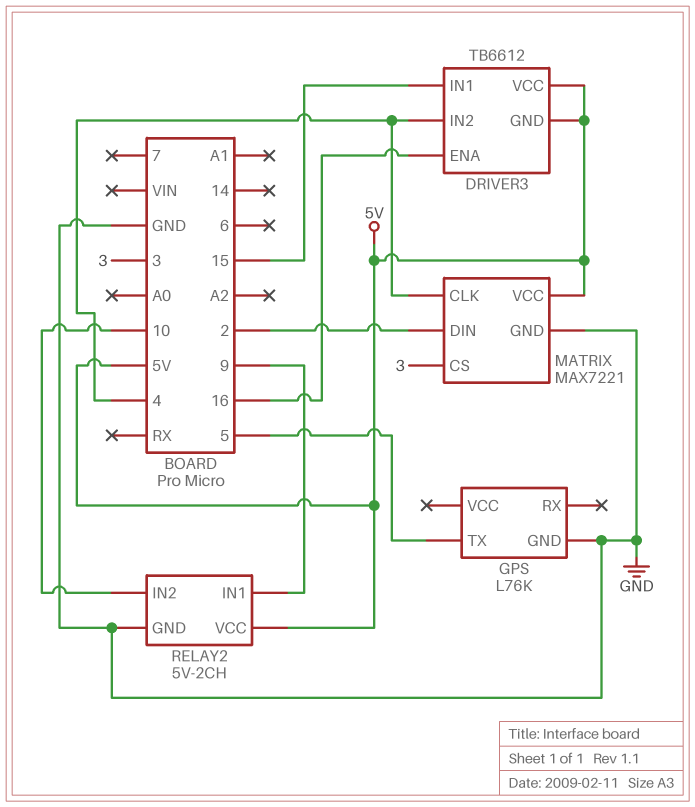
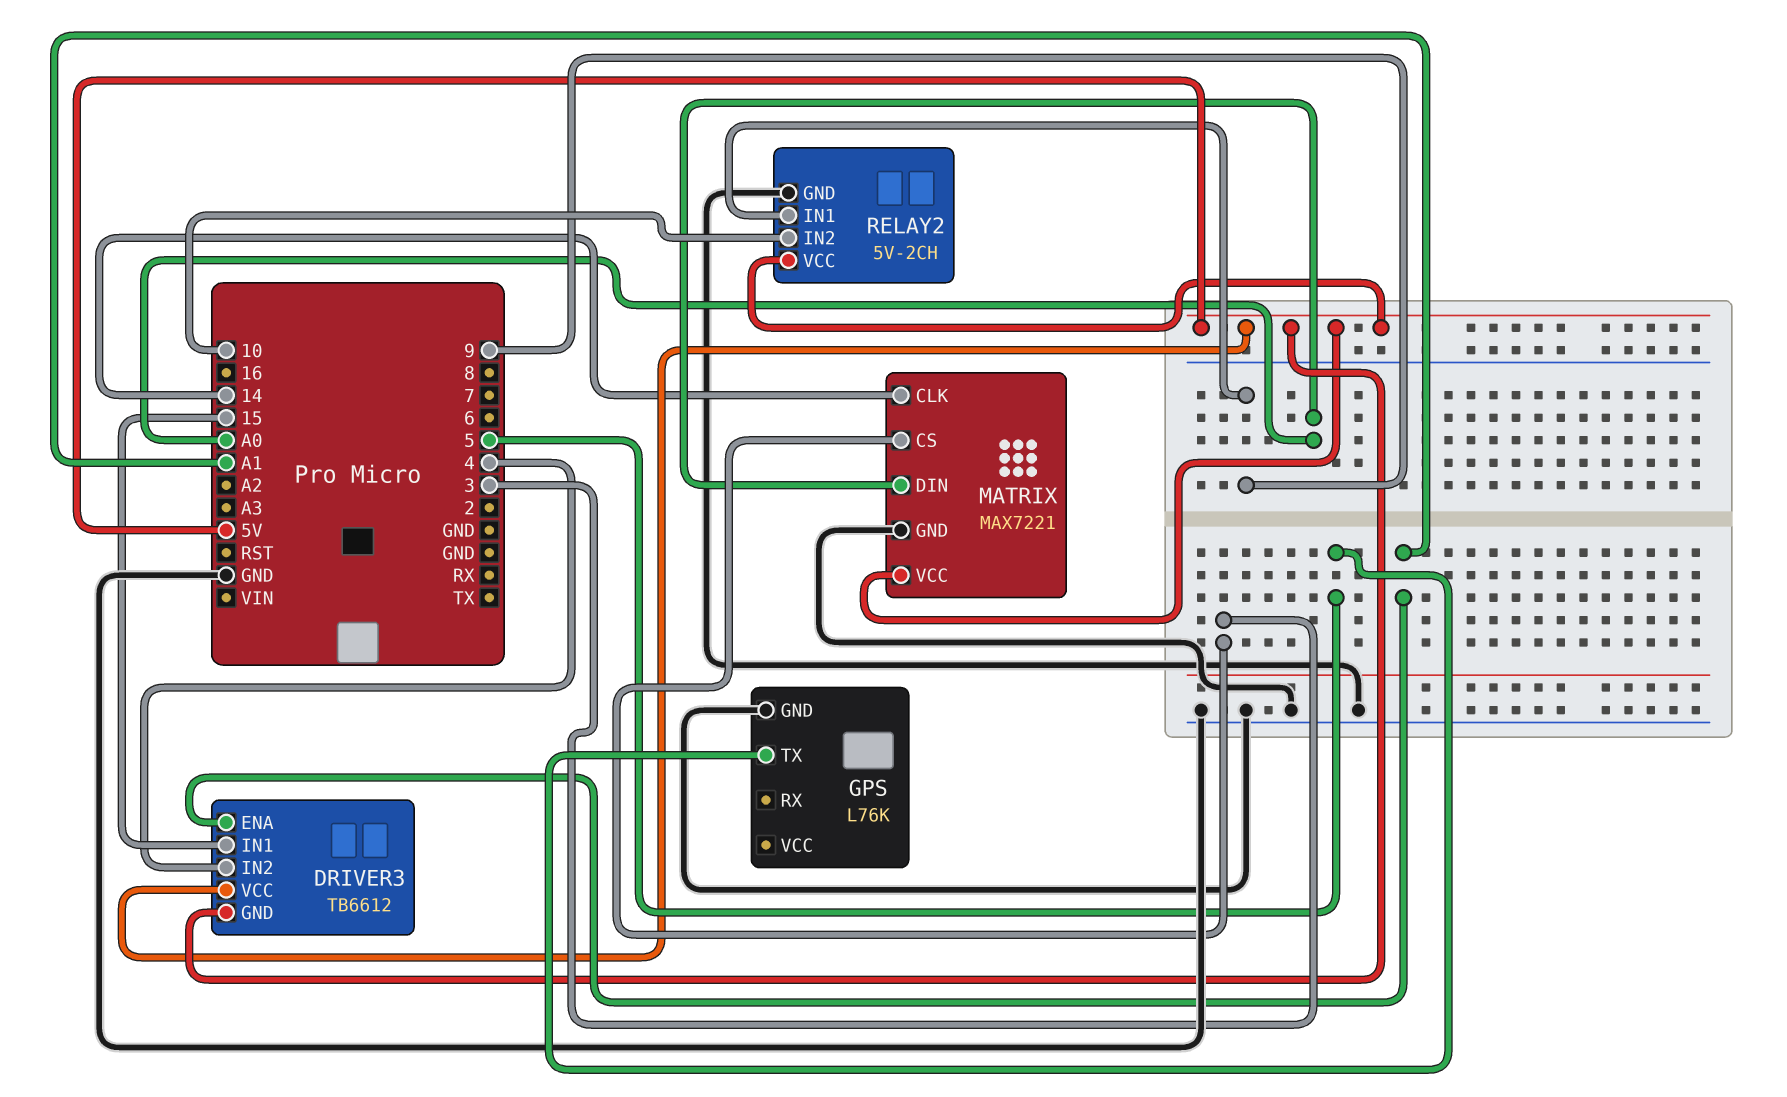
DRIVER3 pin ENA: 16 -> A1
MATRIX pin CLK: 4 -> 14
MATRIX pin DIN: 2 -> A0

